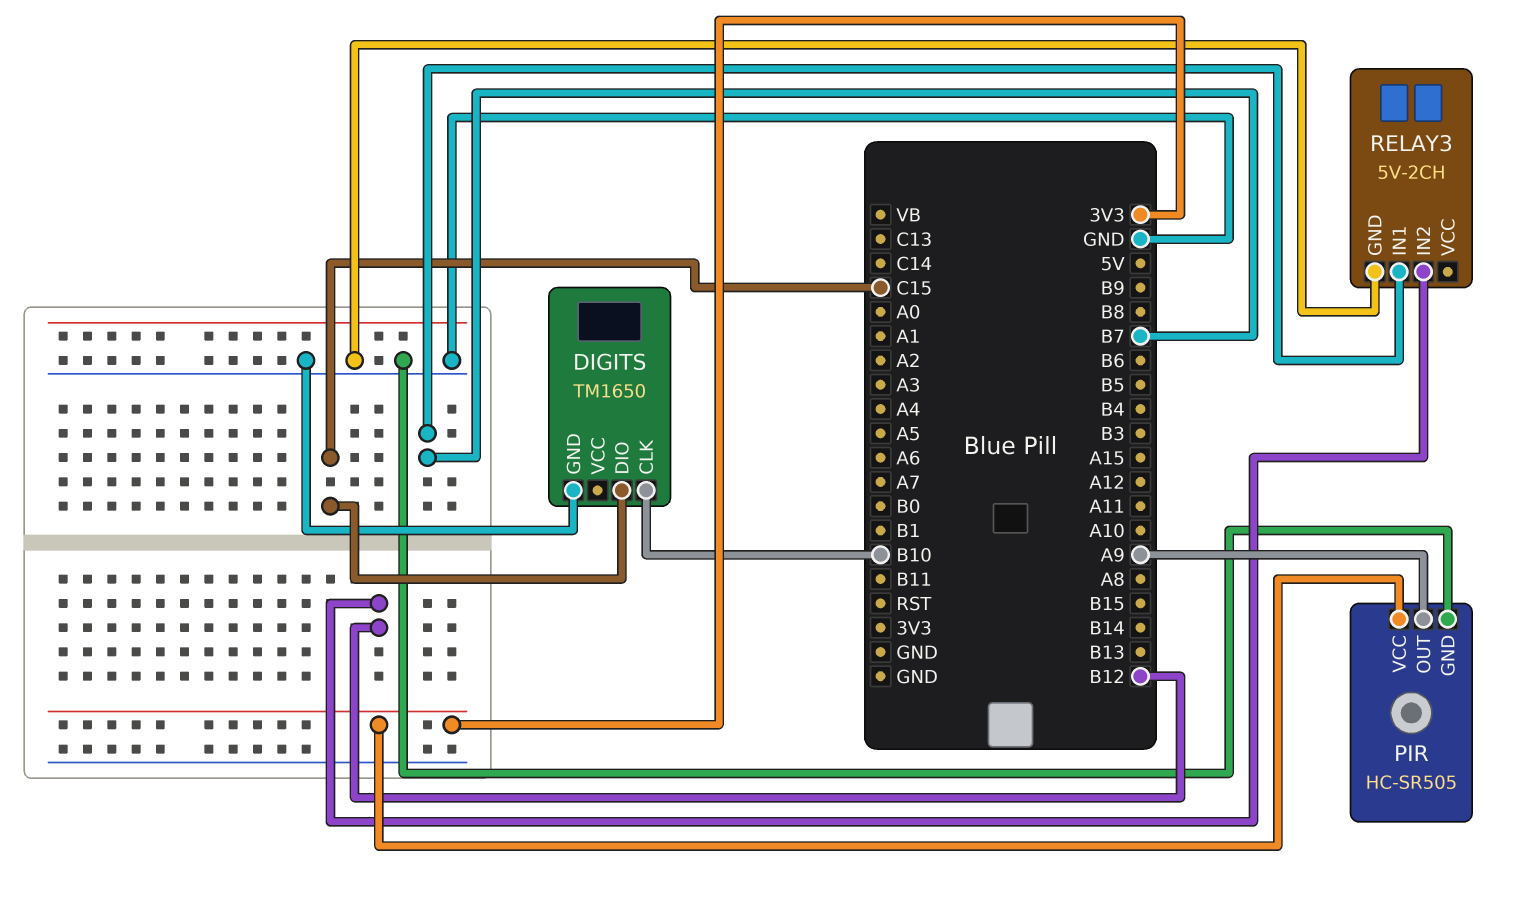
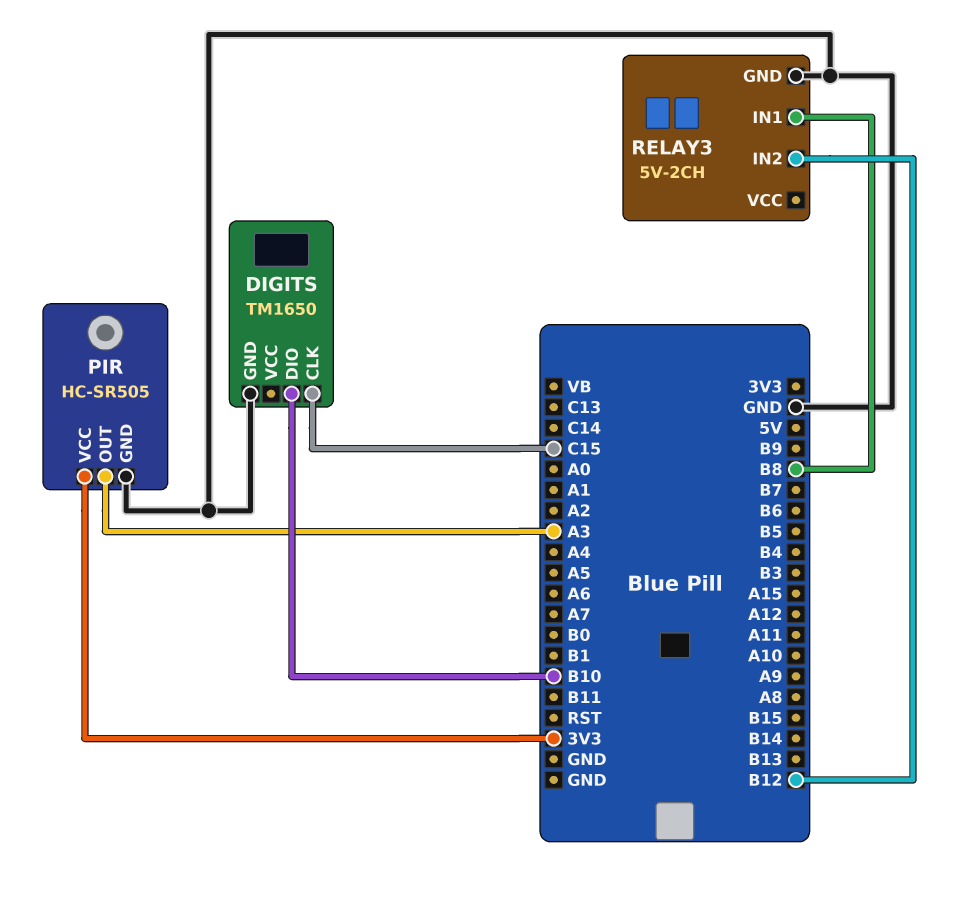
DIGITS pin CLK: B10 -> C15
DIGITS pin DIO: C15 -> B10
PIR pin OUT: A9 -> A3
RELAY3 pin IN1: B7 -> B8

